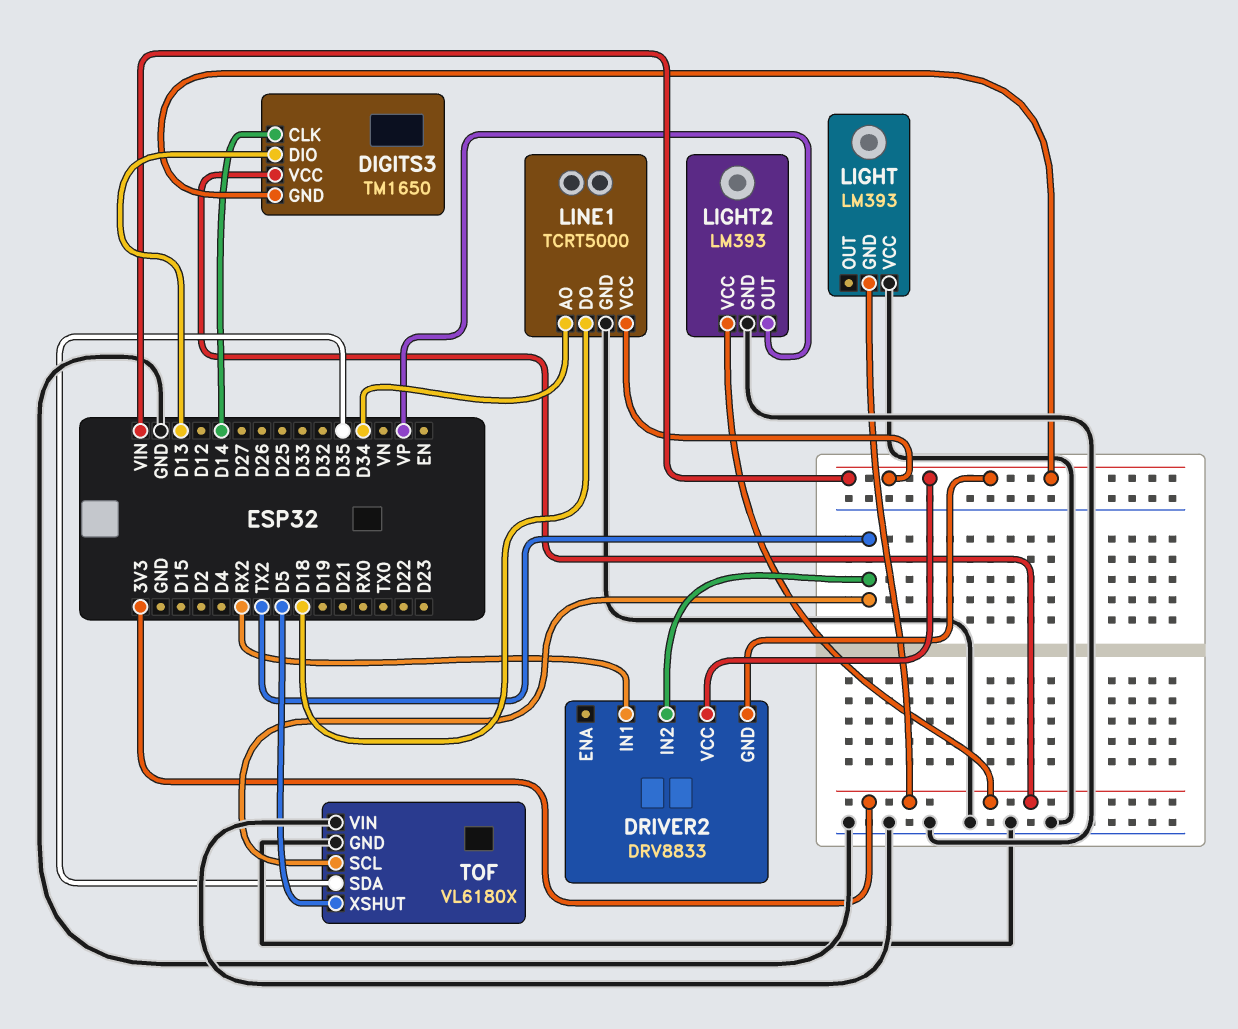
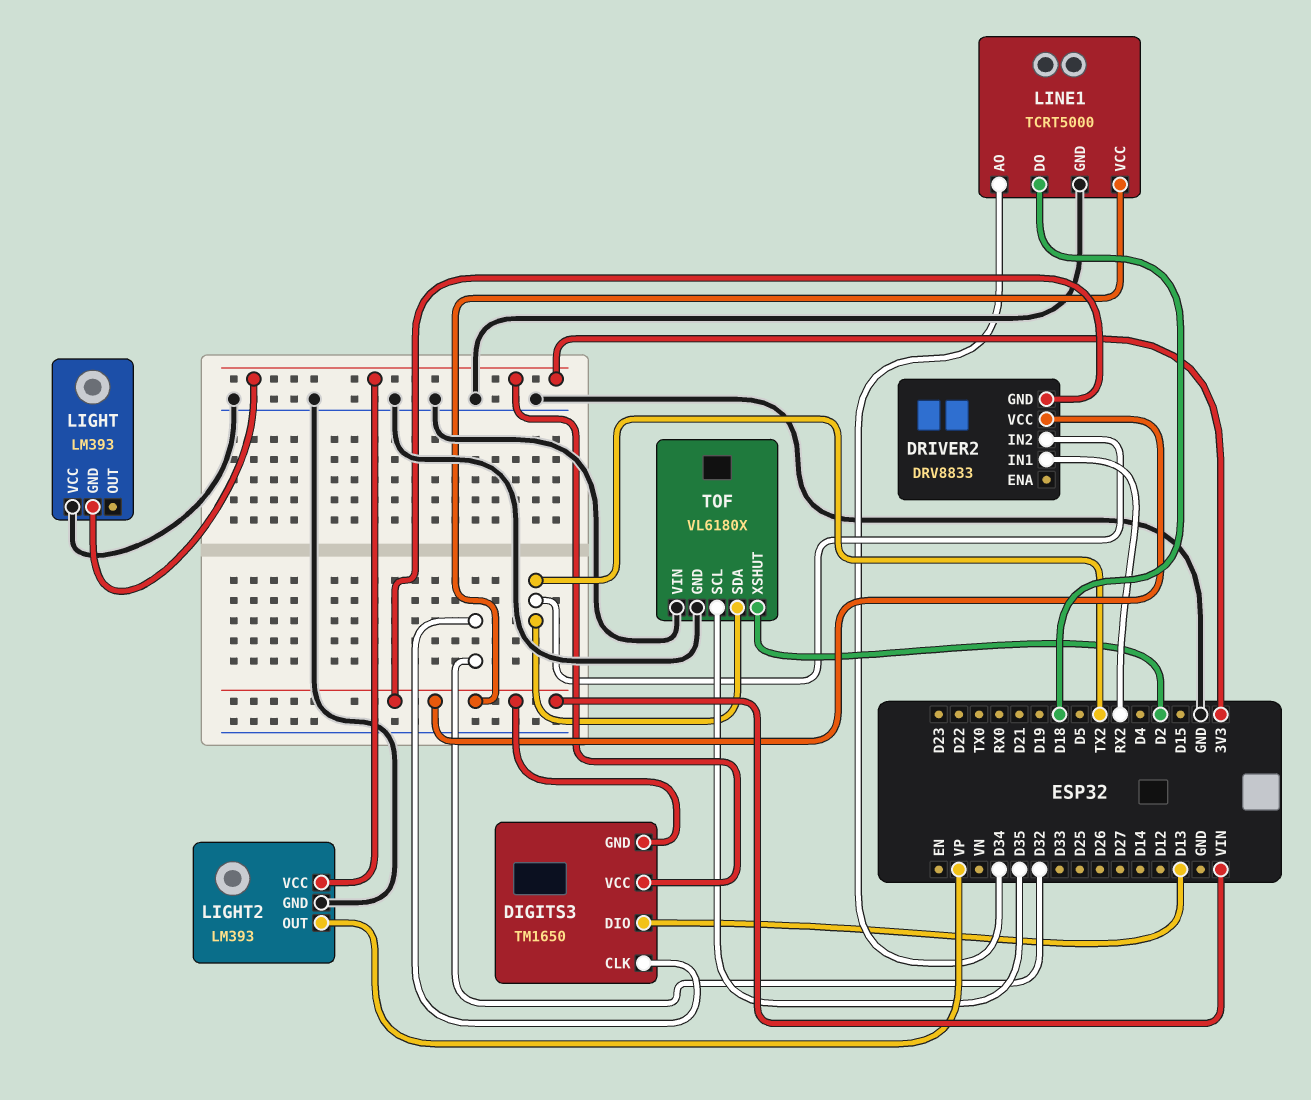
DIGITS3 pin CLK: D14 -> D32
TOF pin SCL: TX2 -> D35
TOF pin SDA: D35 -> TX2
TOF pin XSHUT: D5 -> D2

